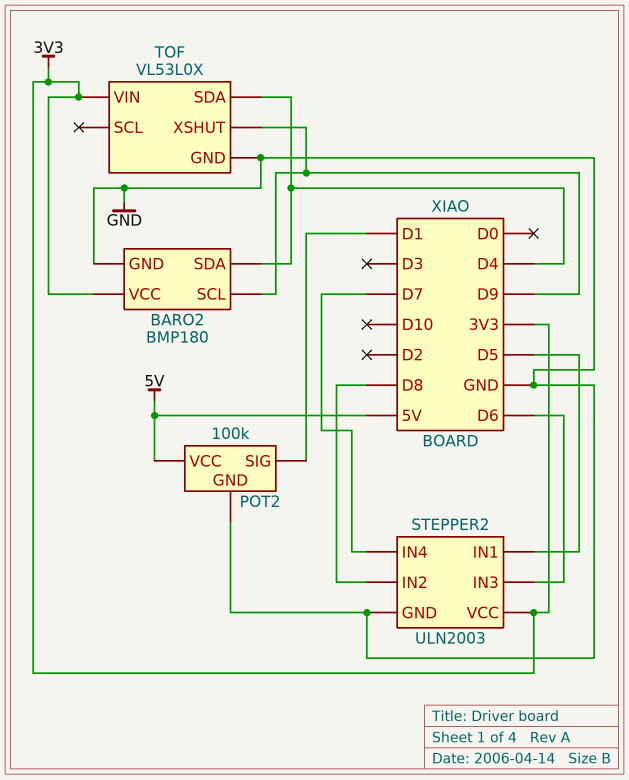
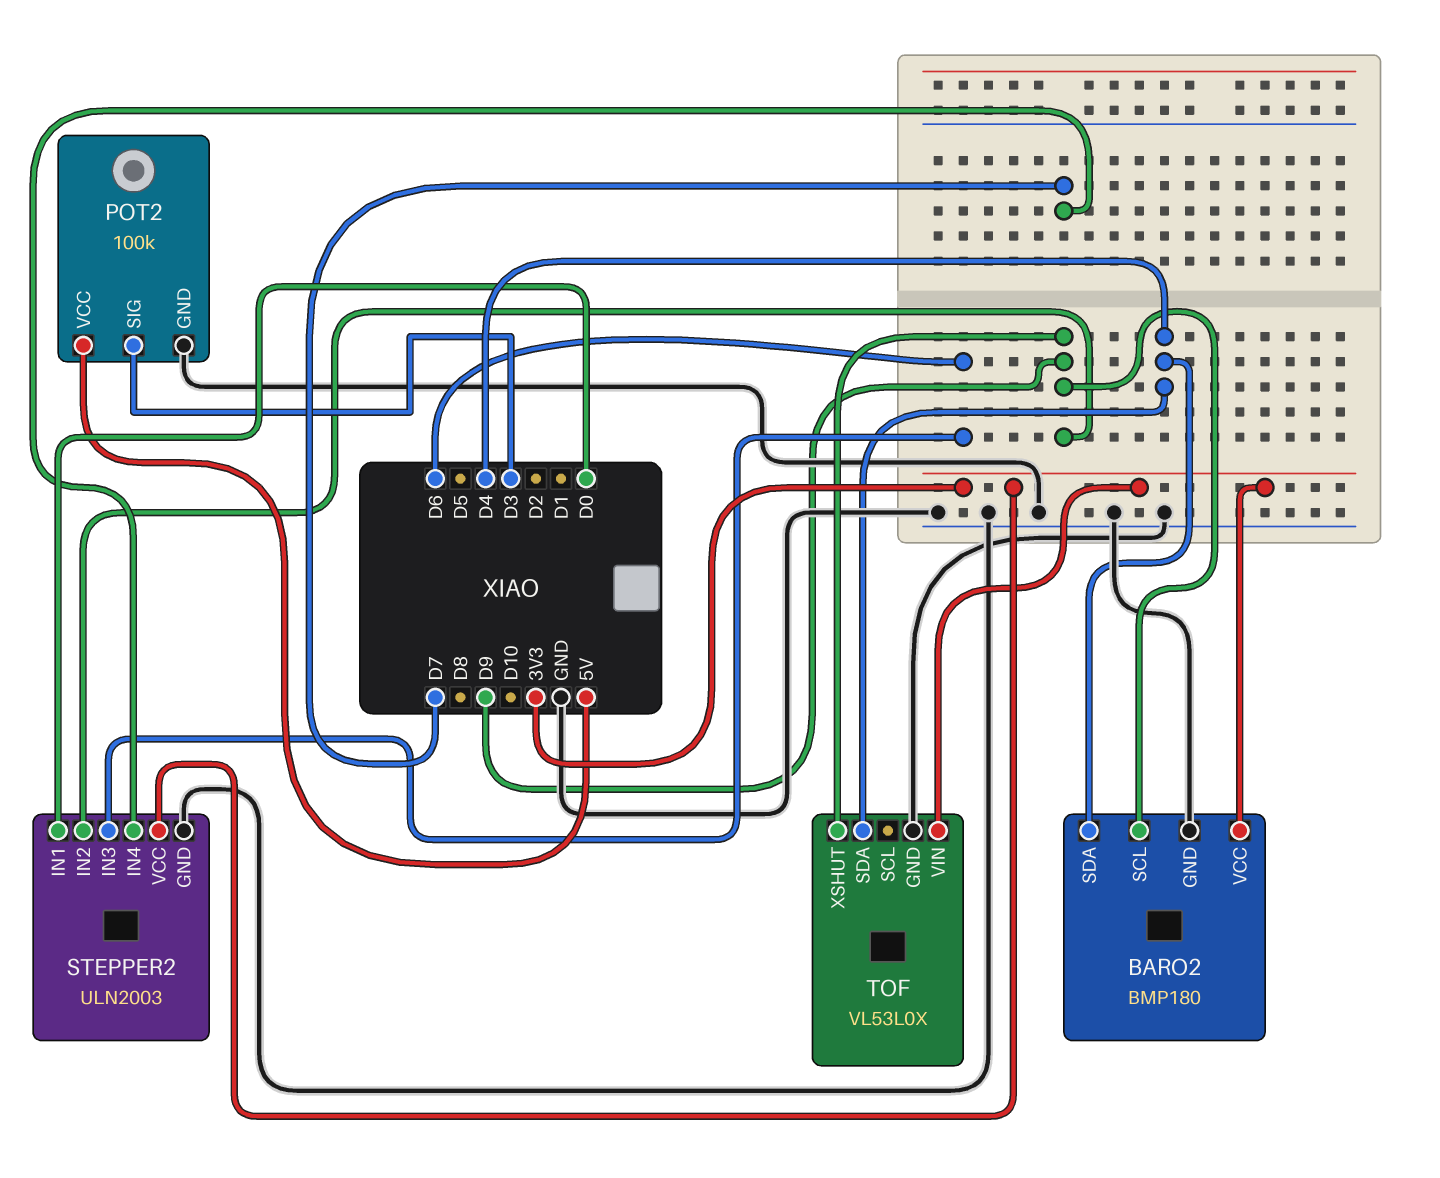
POT2 pin SIG: D1 -> D3
STEPPER2 pin IN1: D5 -> D0
STEPPER2 pin IN2: D8 -> D9

